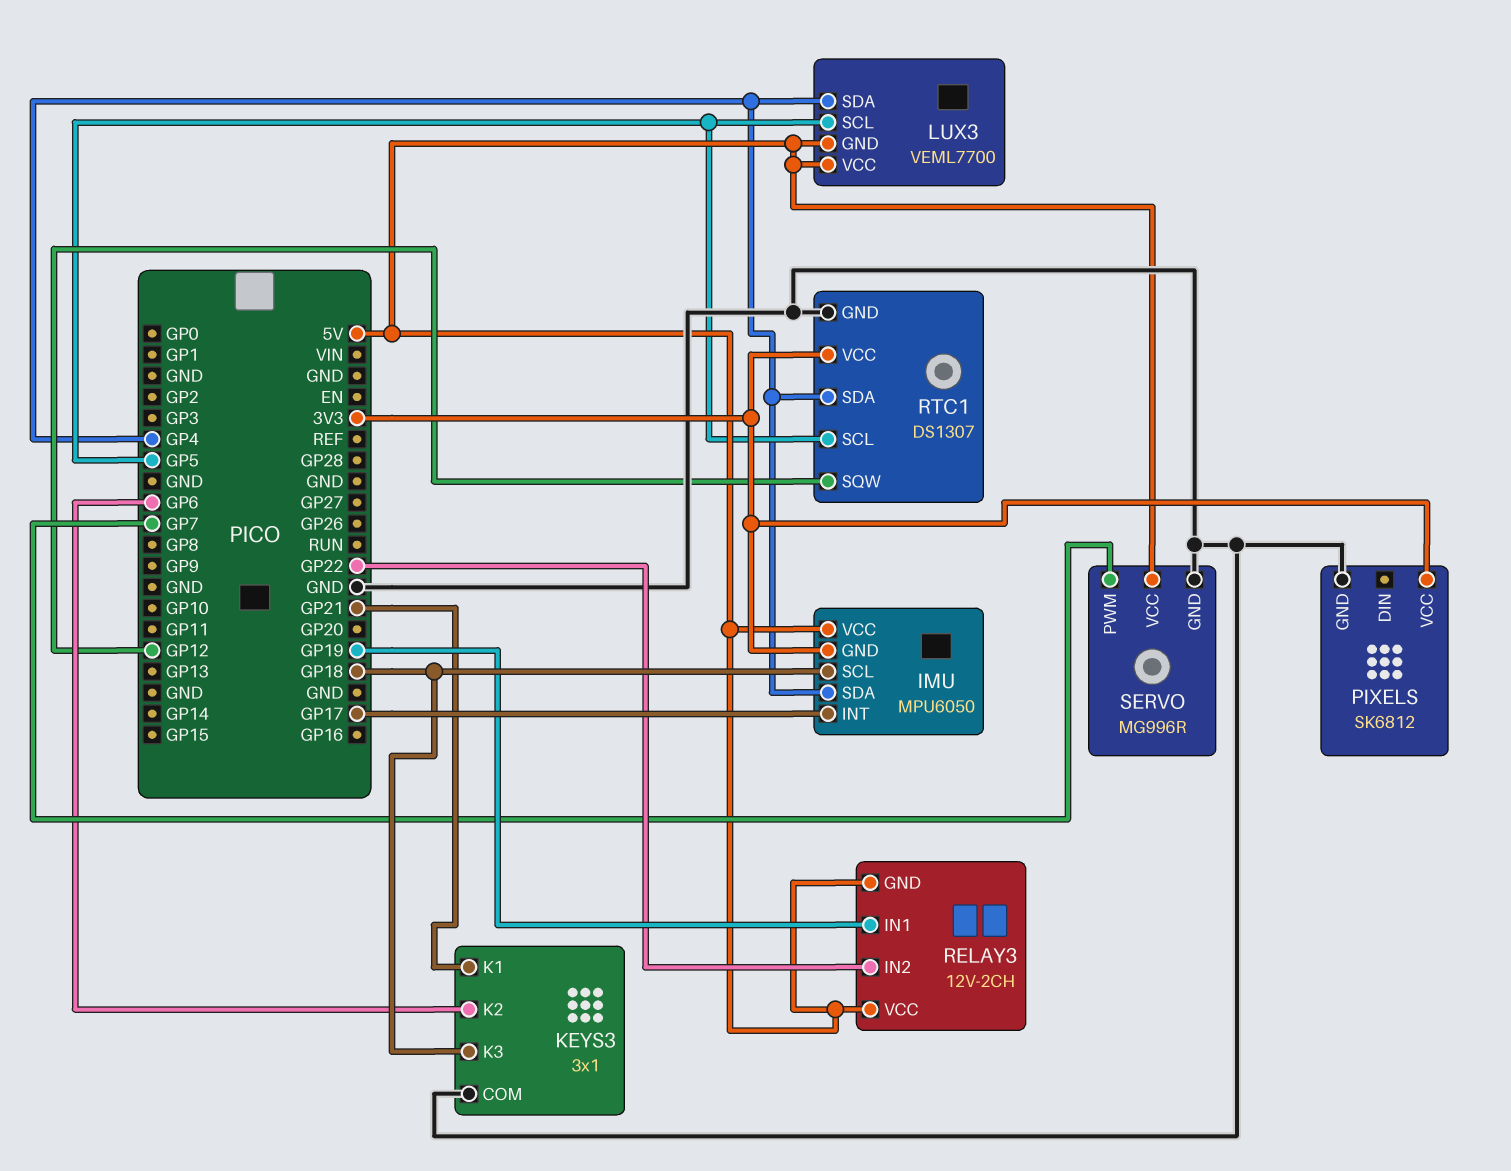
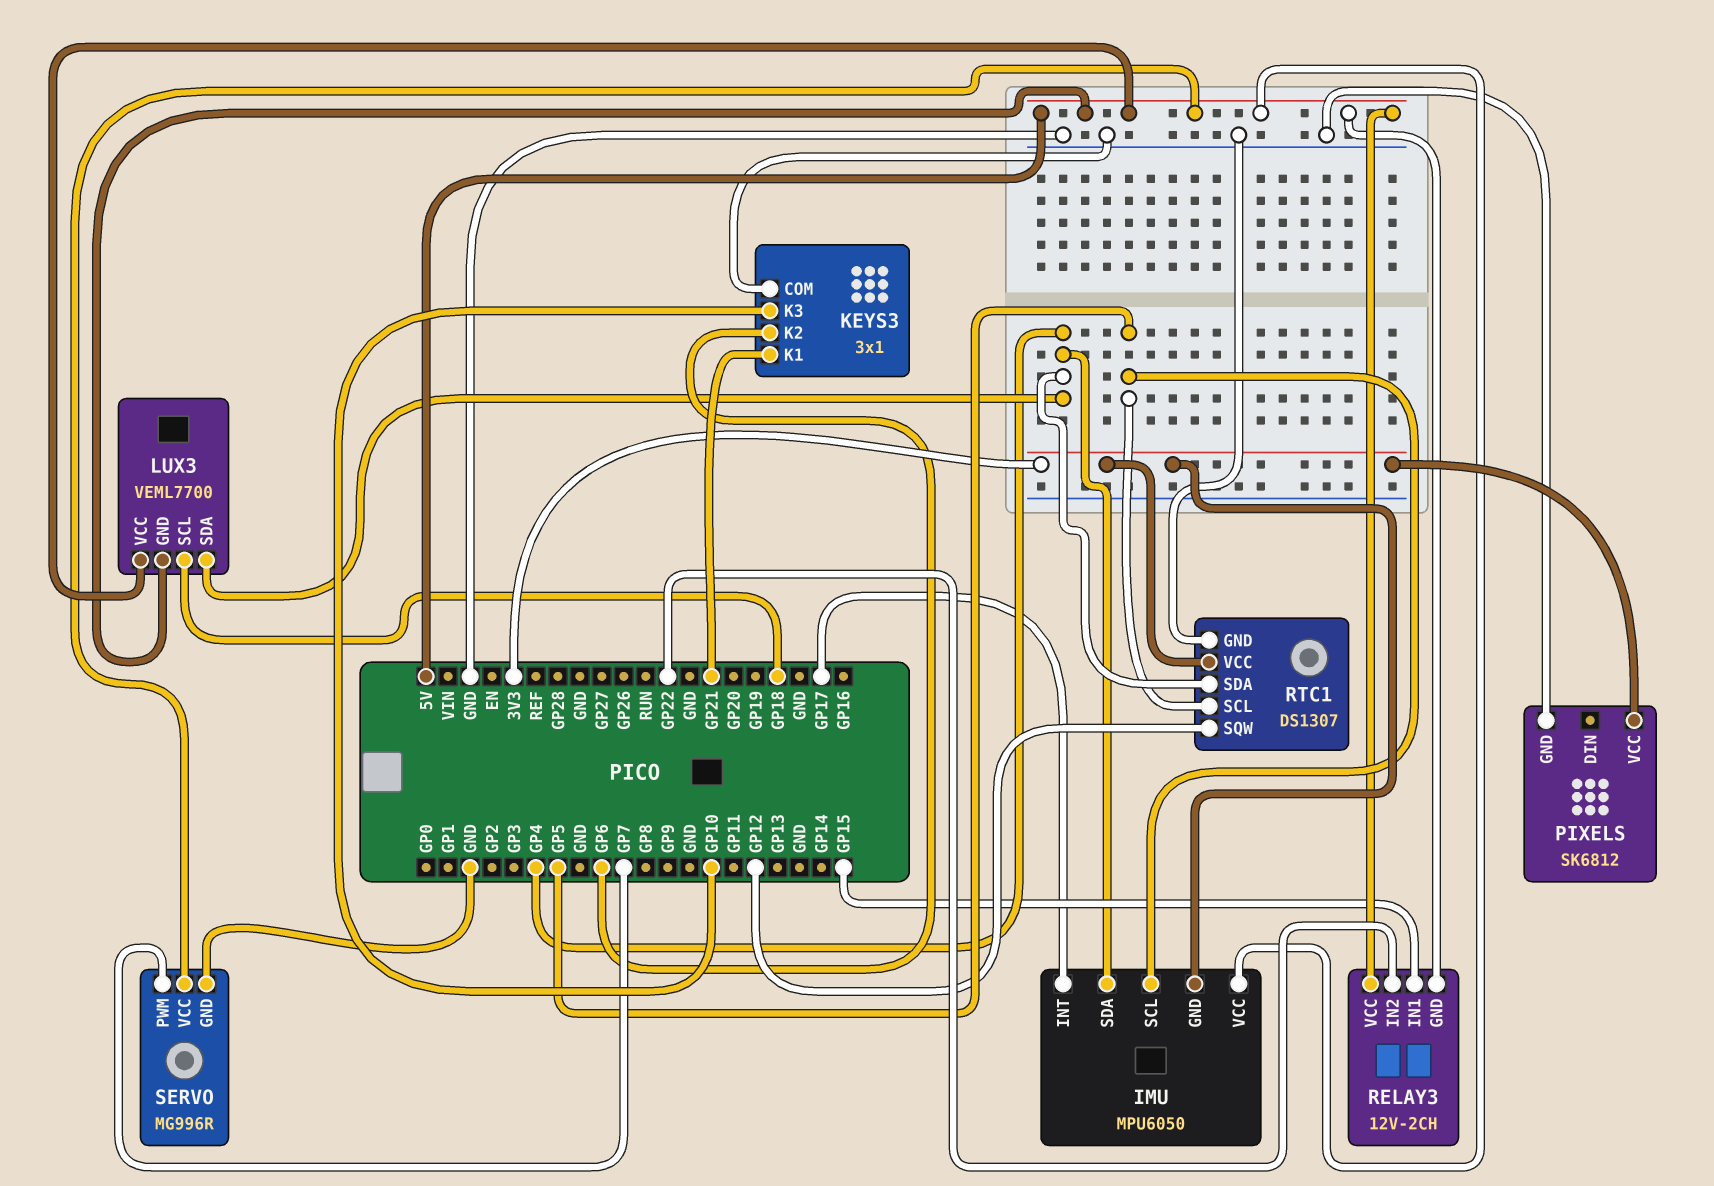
IMU pin SCL: GP18 -> GP5
KEYS3 pin K3: GP18 -> GP10
LUX3 pin SCL: GP5 -> GP18
RELAY3 pin IN1: GP19 -> GP15

